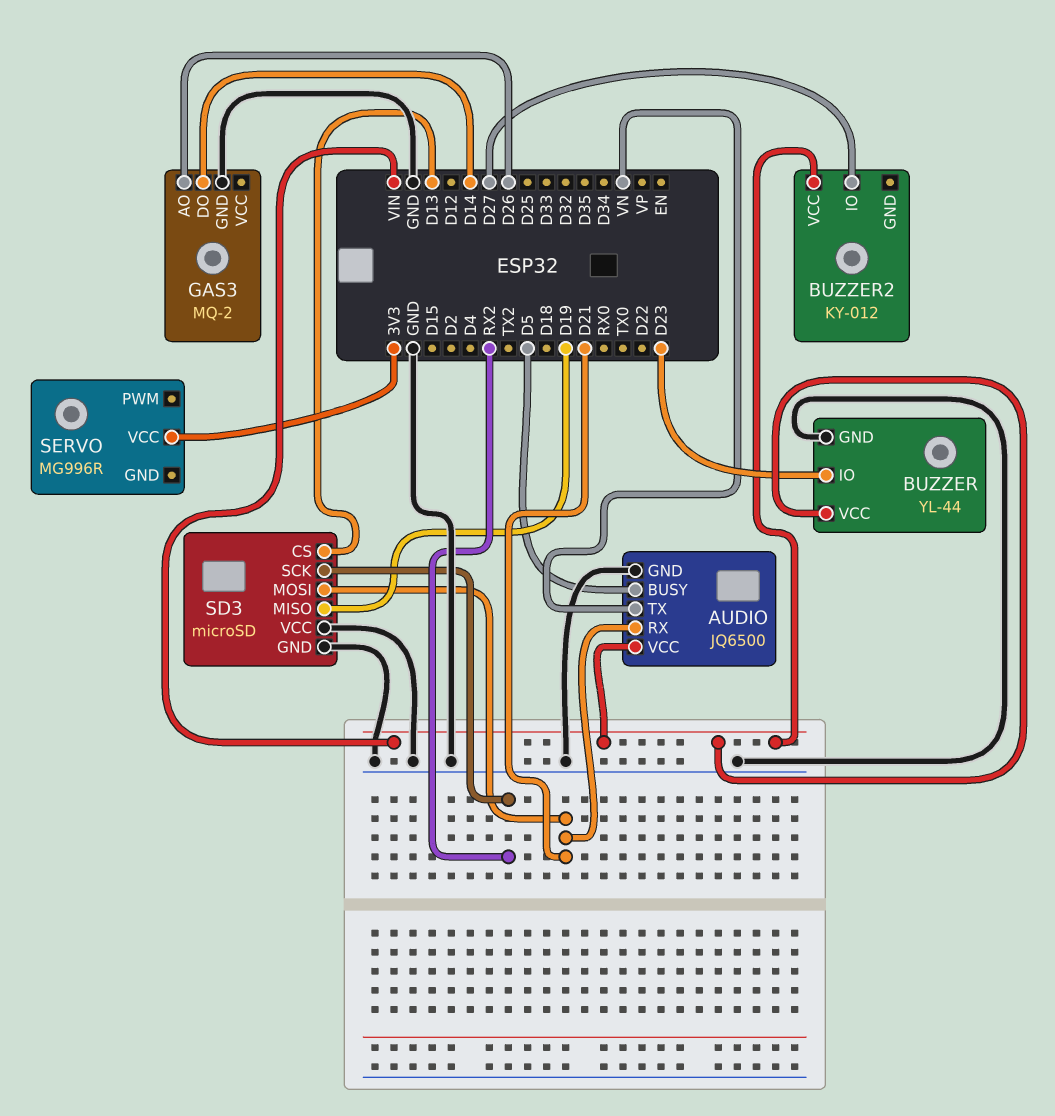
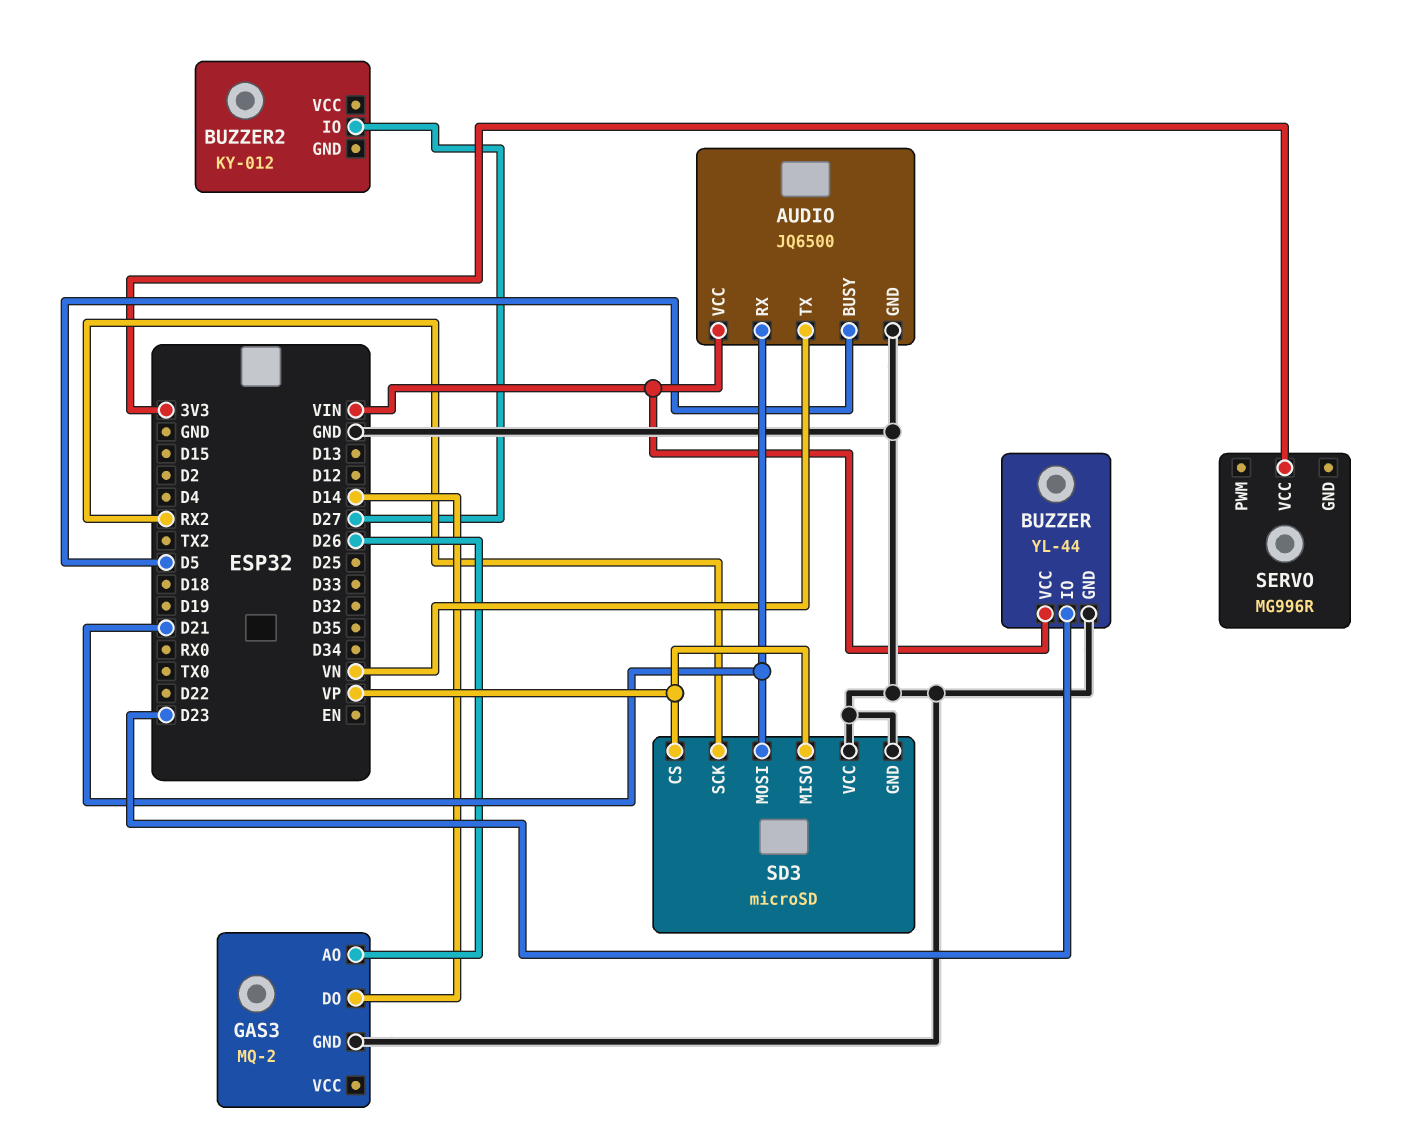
BUZZER2 pin VCC: VIN -> none
SD3 pin CS: D13 -> VP
SD3 pin MISO: D19 -> VP

